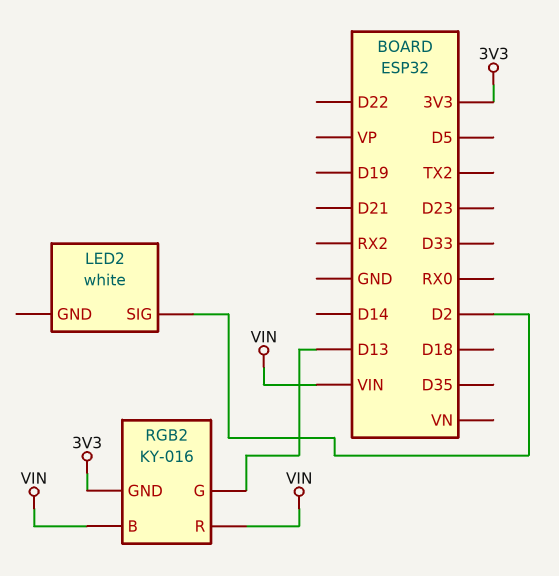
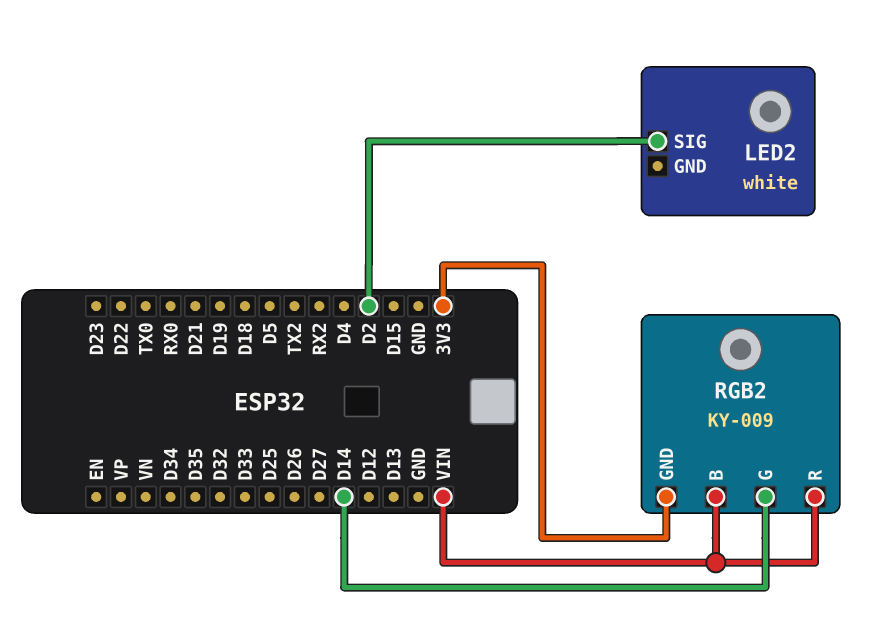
RGB2: KY-016 -> KY-009
RGB2 pin G: D13 -> D14

